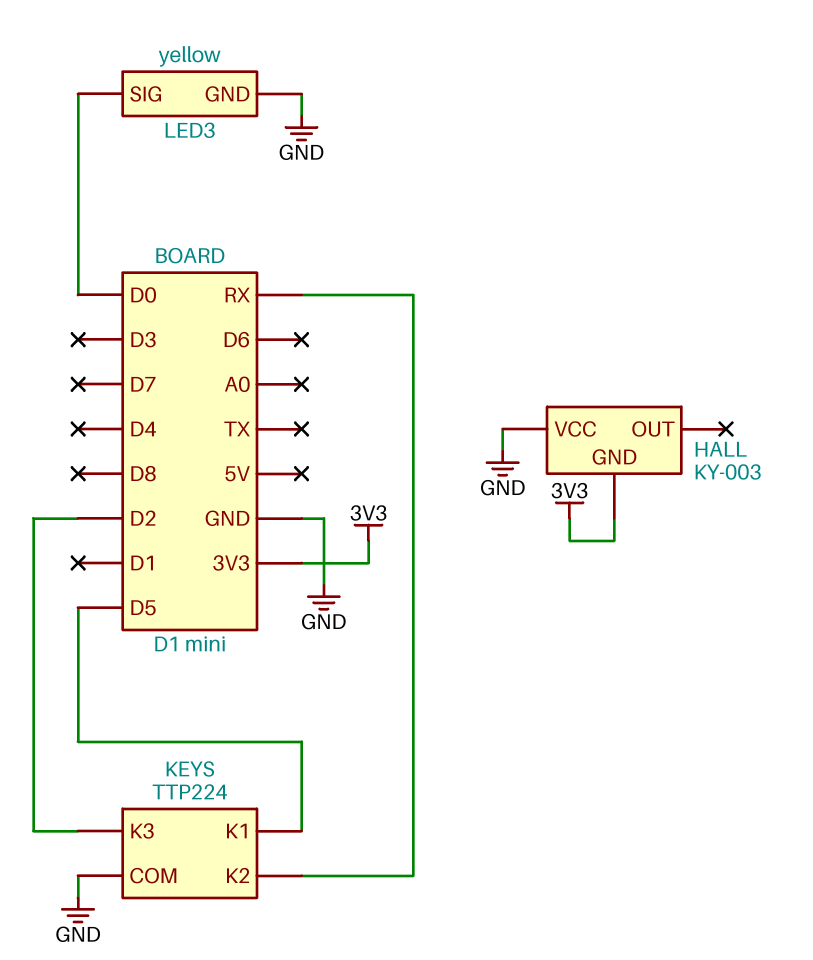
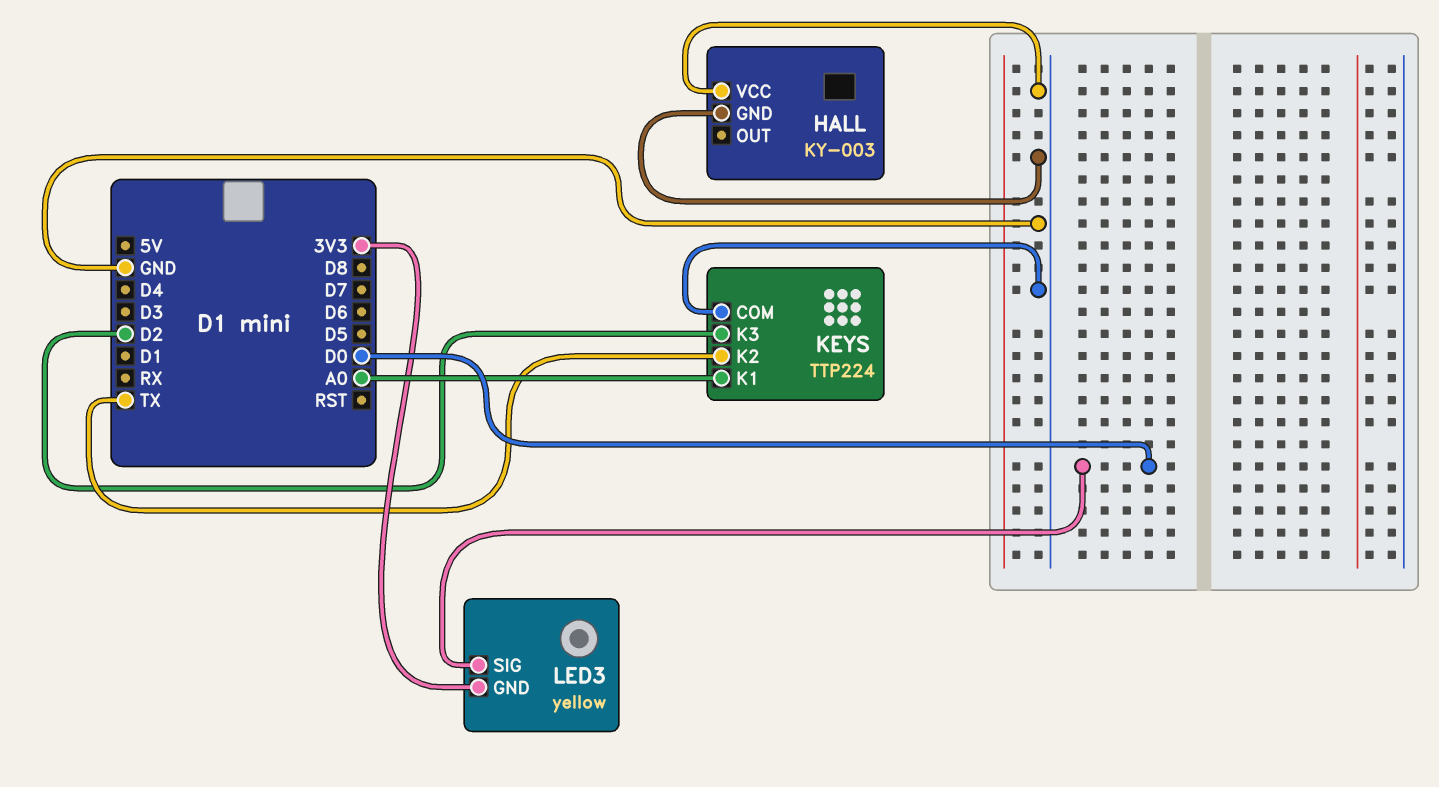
HALL pin GND: 3V3 -> GND
KEYS pin K1: D5 -> A0
KEYS pin K2: RX -> TX
LED3 pin GND: GND -> 3V3

